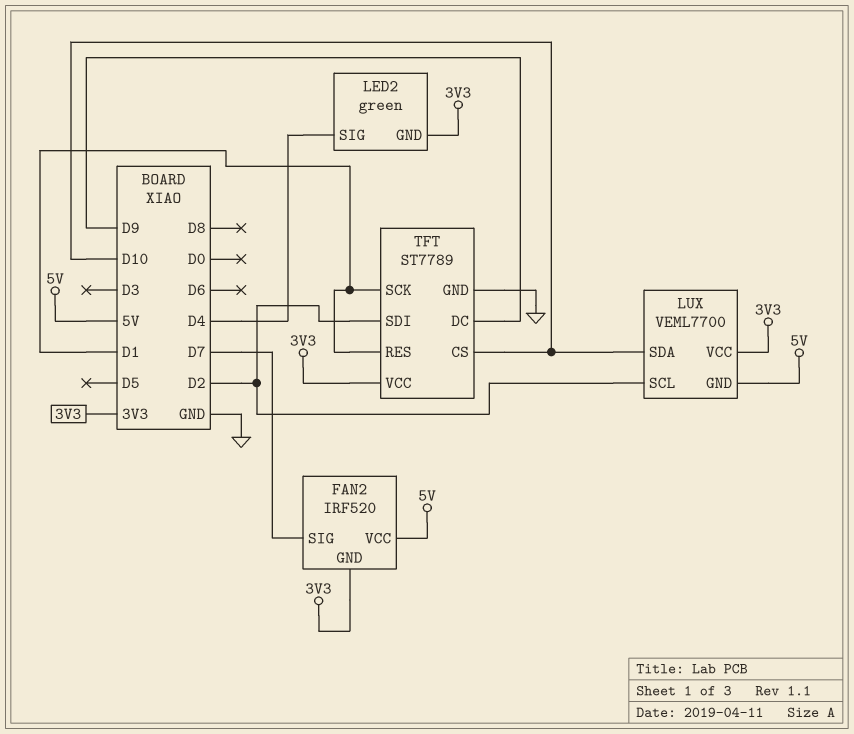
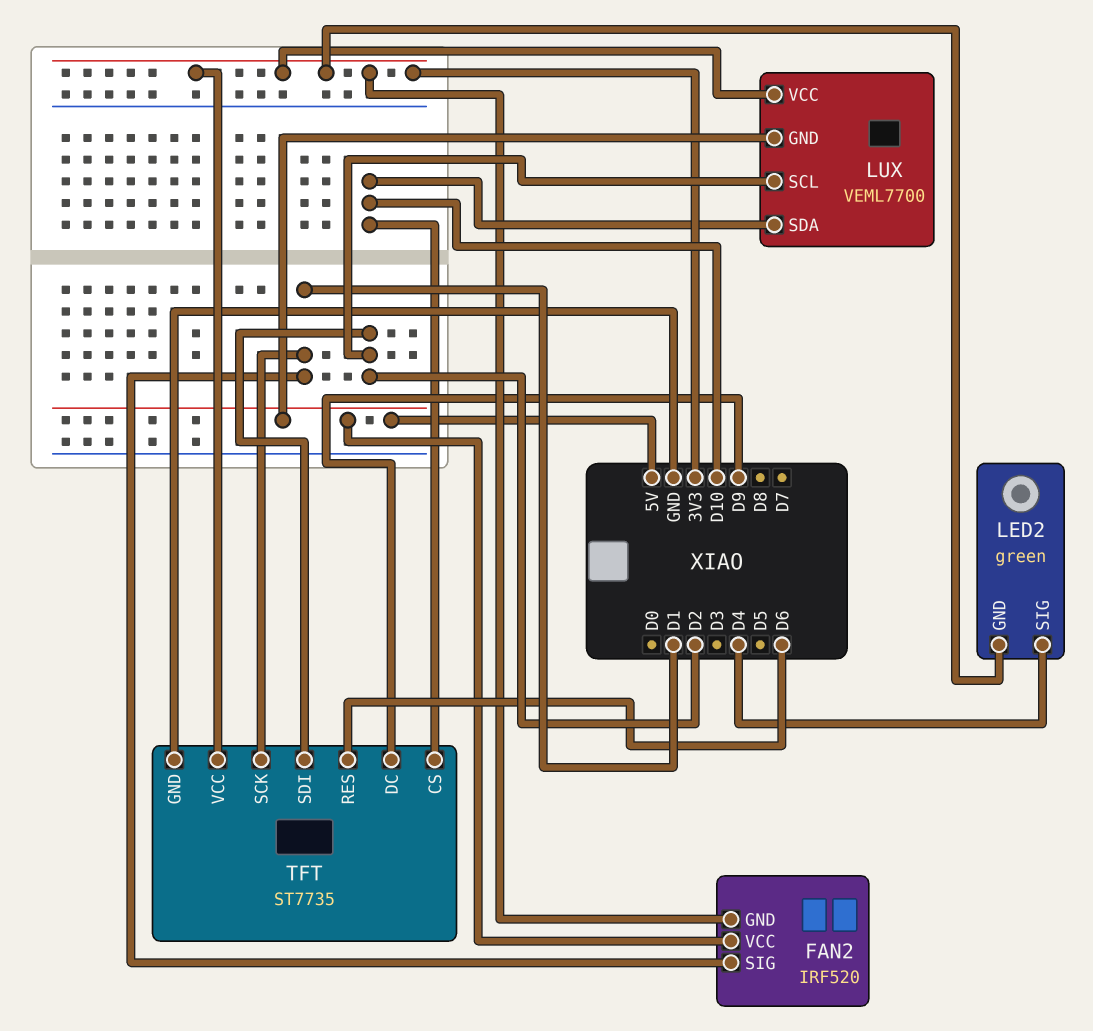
FAN2 pin SIG: D7 -> D1
TFT: ST7789 -> ST7735
TFT pin RES: D1 -> D6

